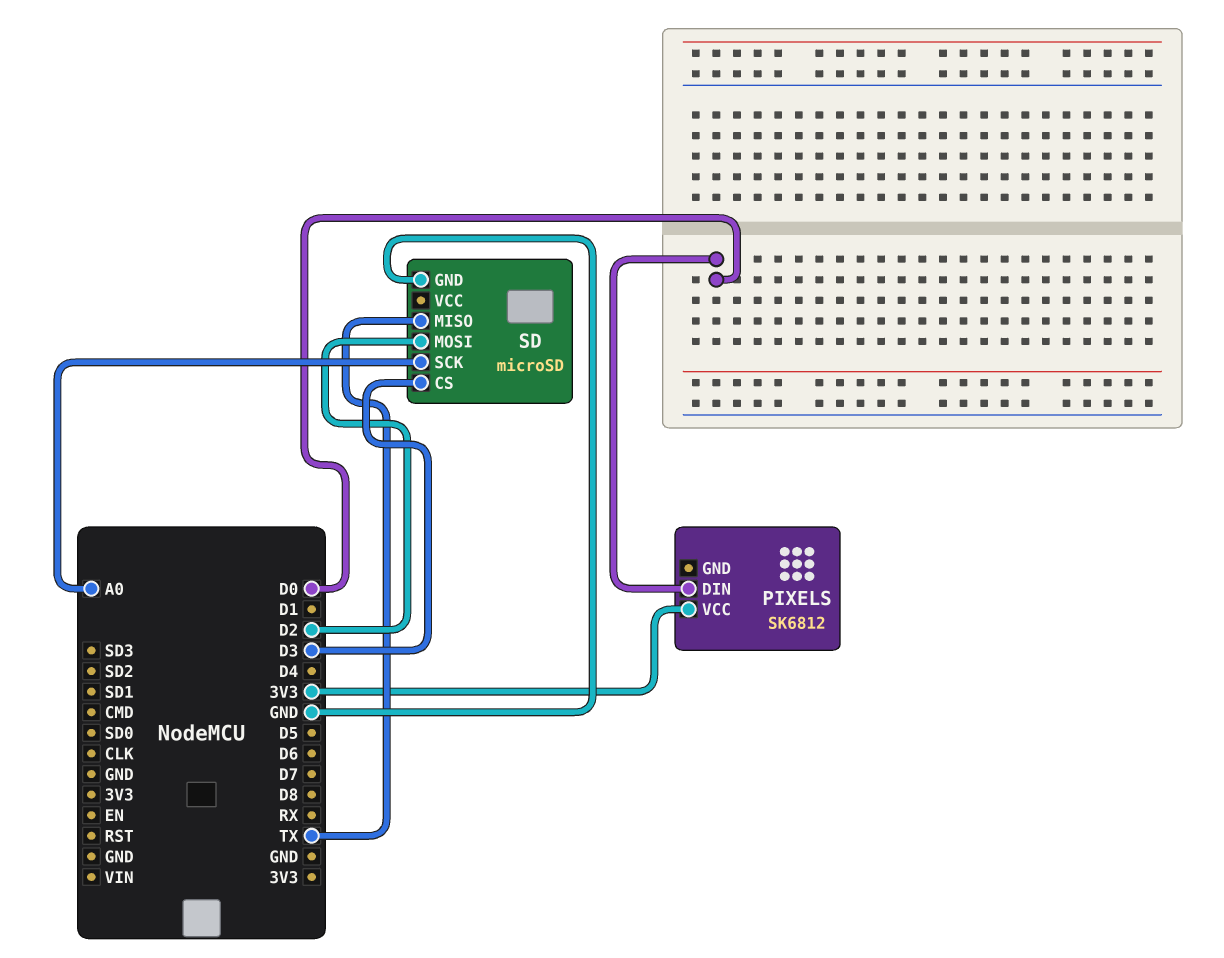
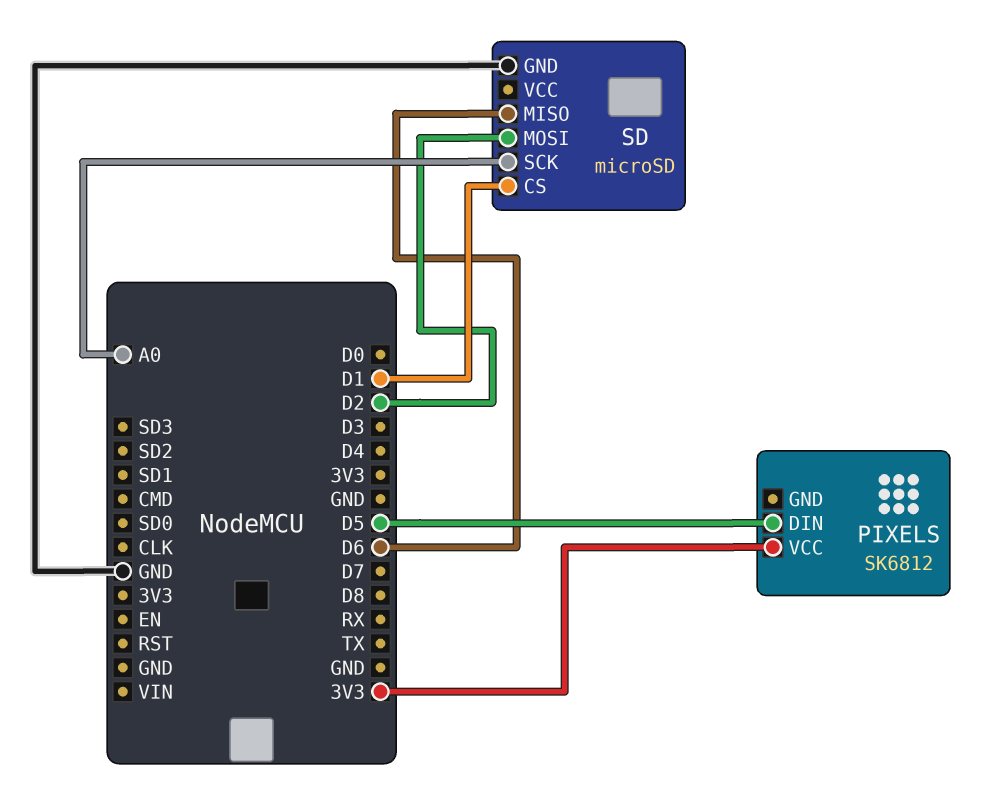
PIXELS pin DIN: D0 -> D5
SD pin CS: D3 -> D1
SD pin MISO: TX -> D6

